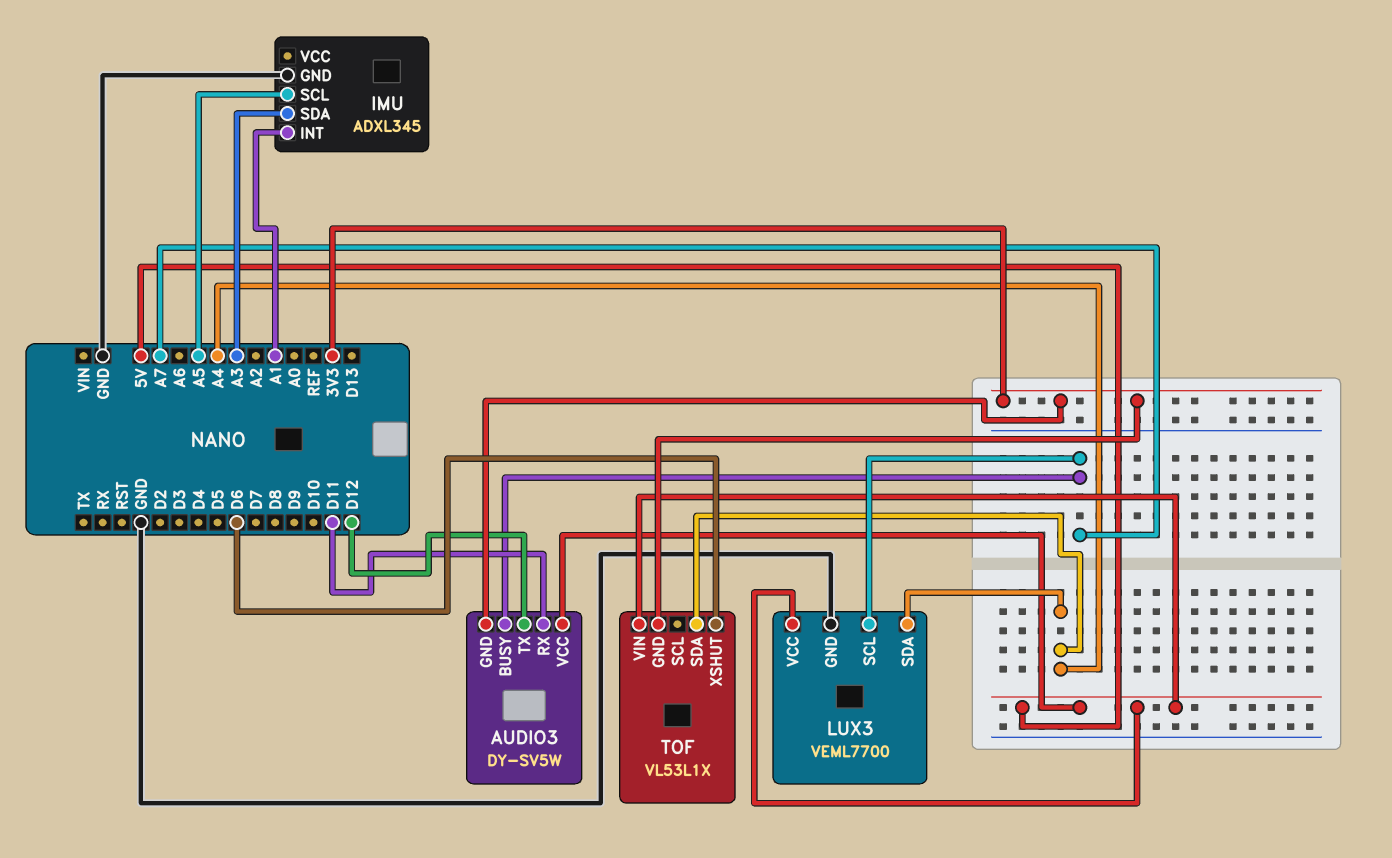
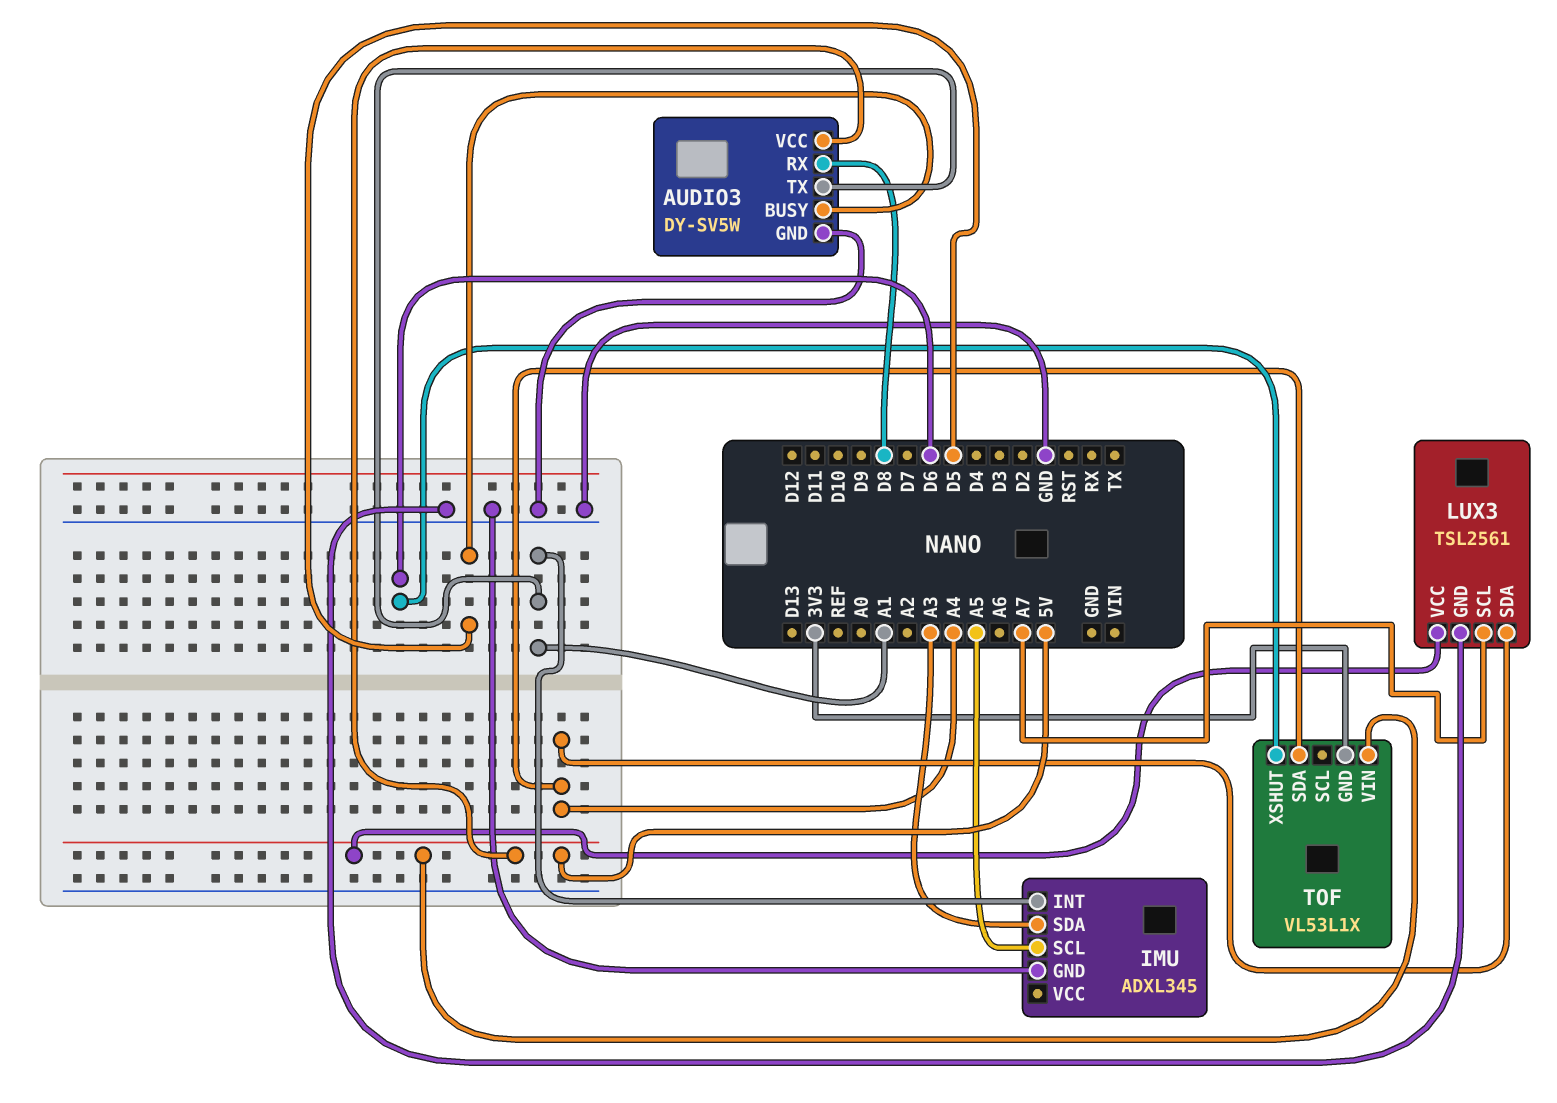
AUDIO3 pin BUSY: A7 -> D5
AUDIO3 pin GND: 3V3 -> GND
AUDIO3 pin RX: D11 -> D8
AUDIO3 pin TX: D12 -> A1
LUX3: VEML7700 -> TSL2561

